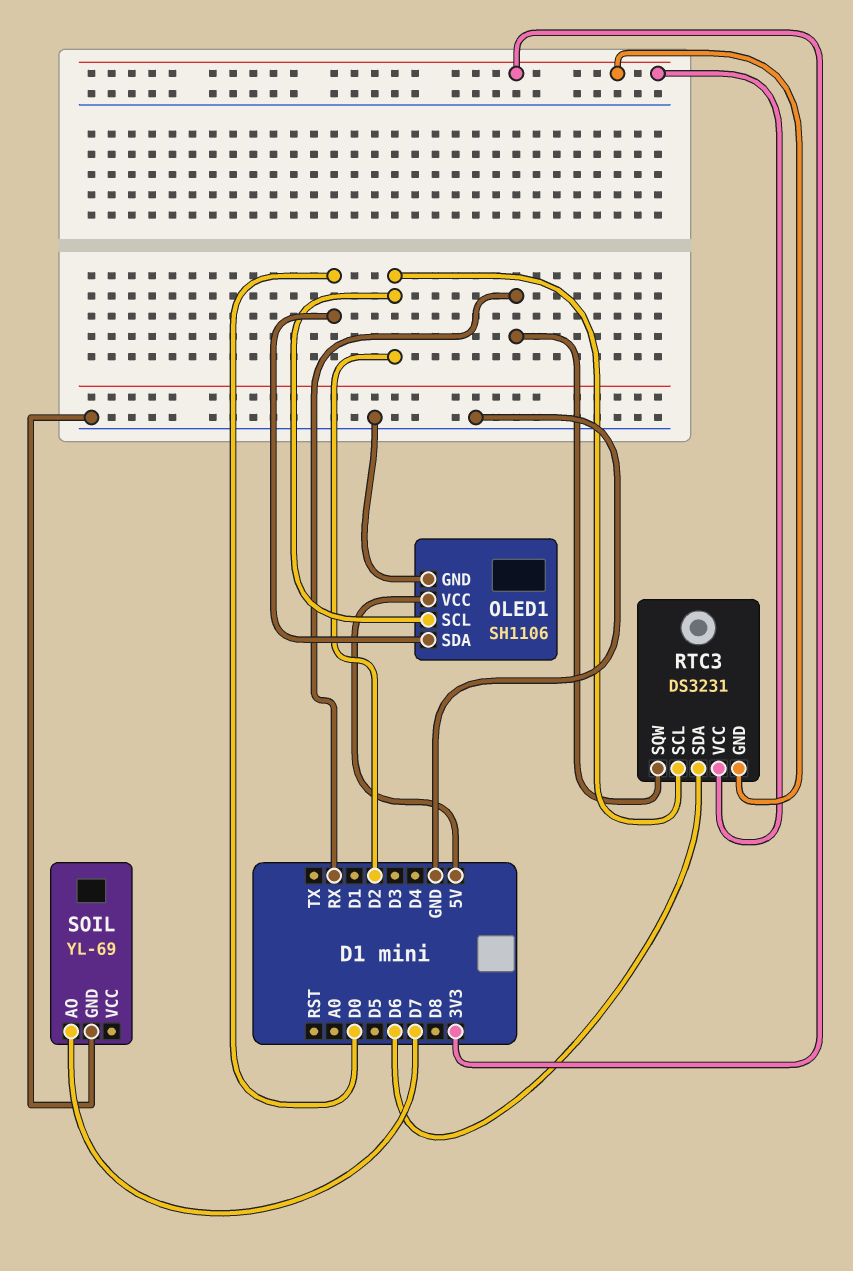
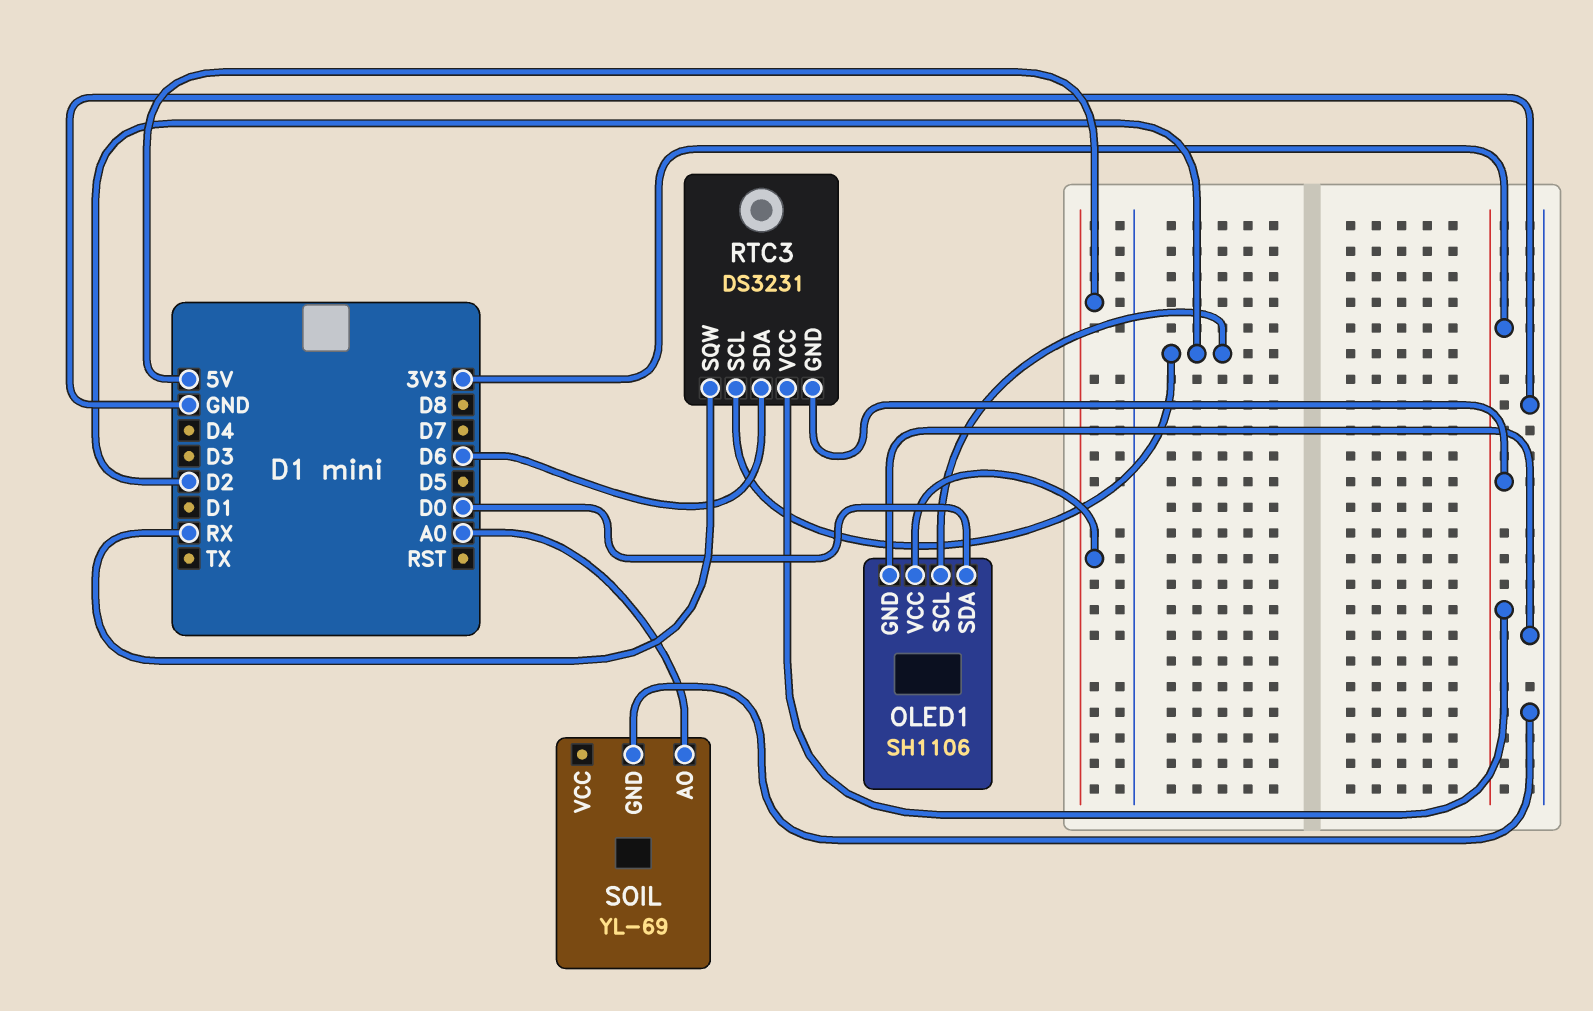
SOIL pin AO: D7 -> A0

